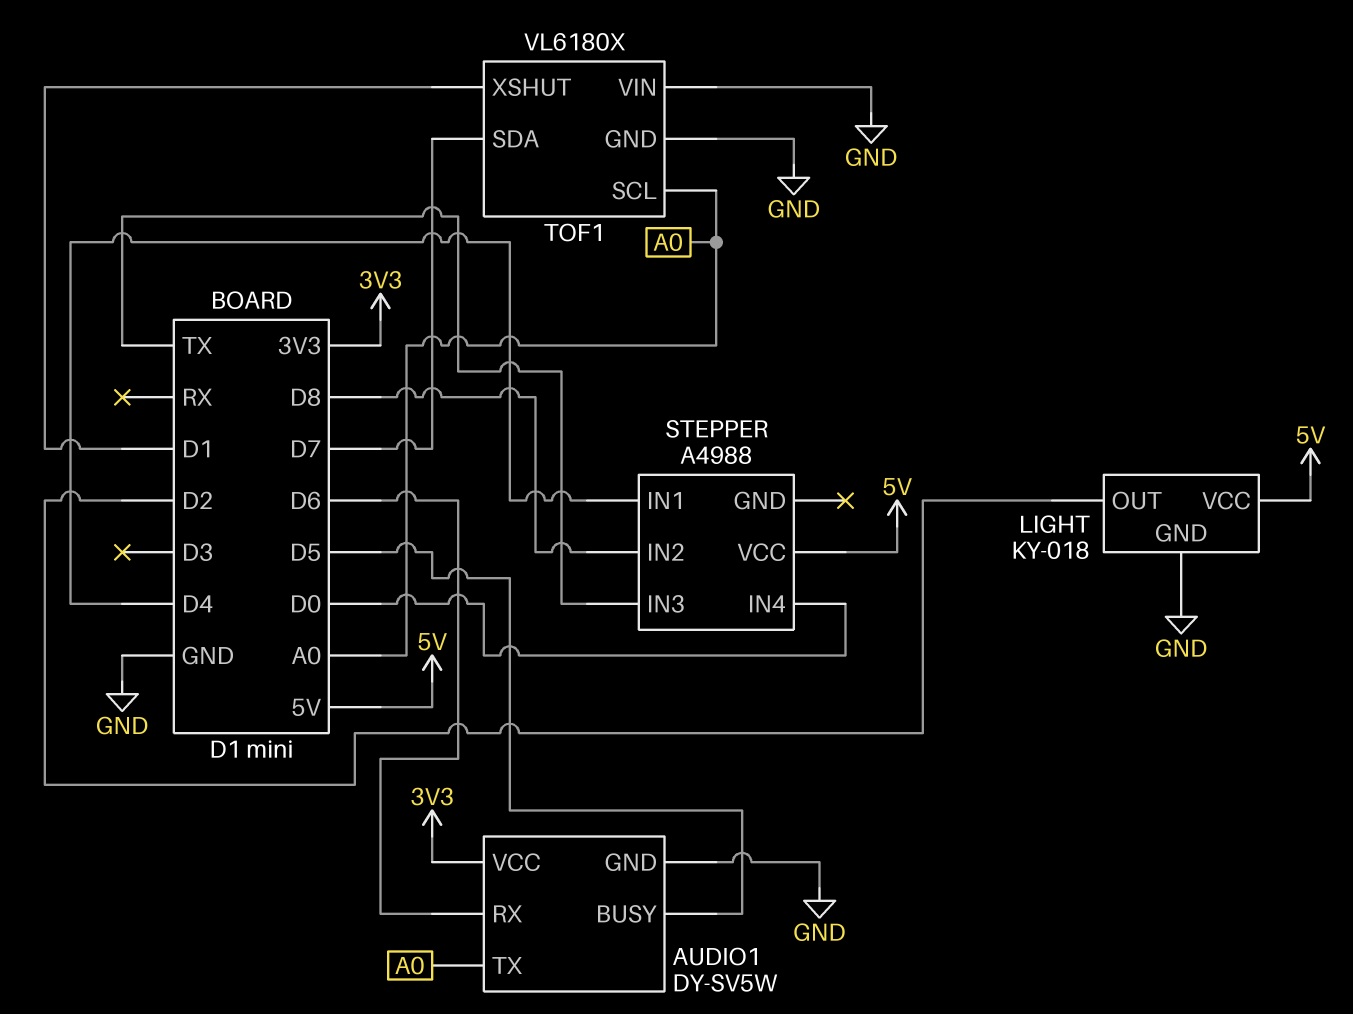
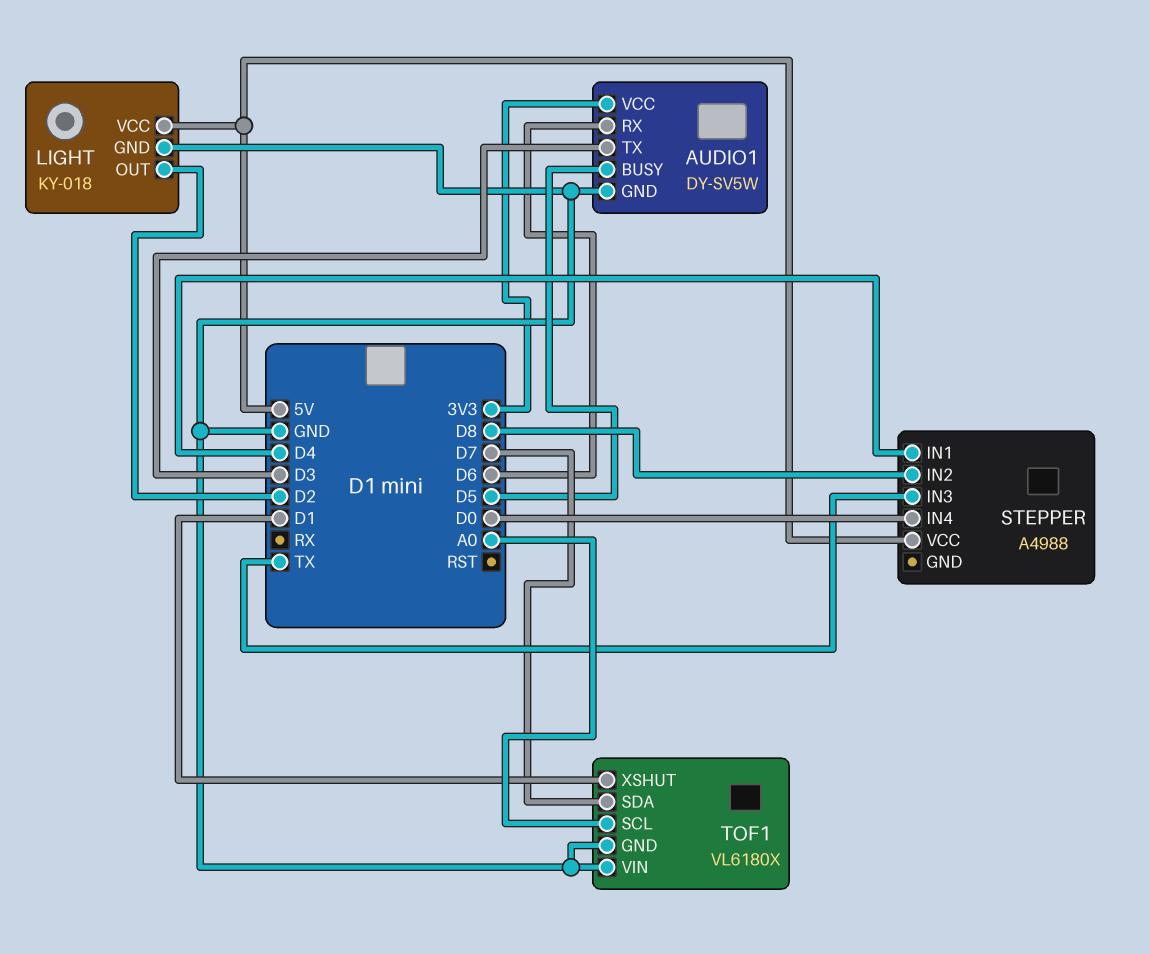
AUDIO1 pin TX: A0 -> D3

